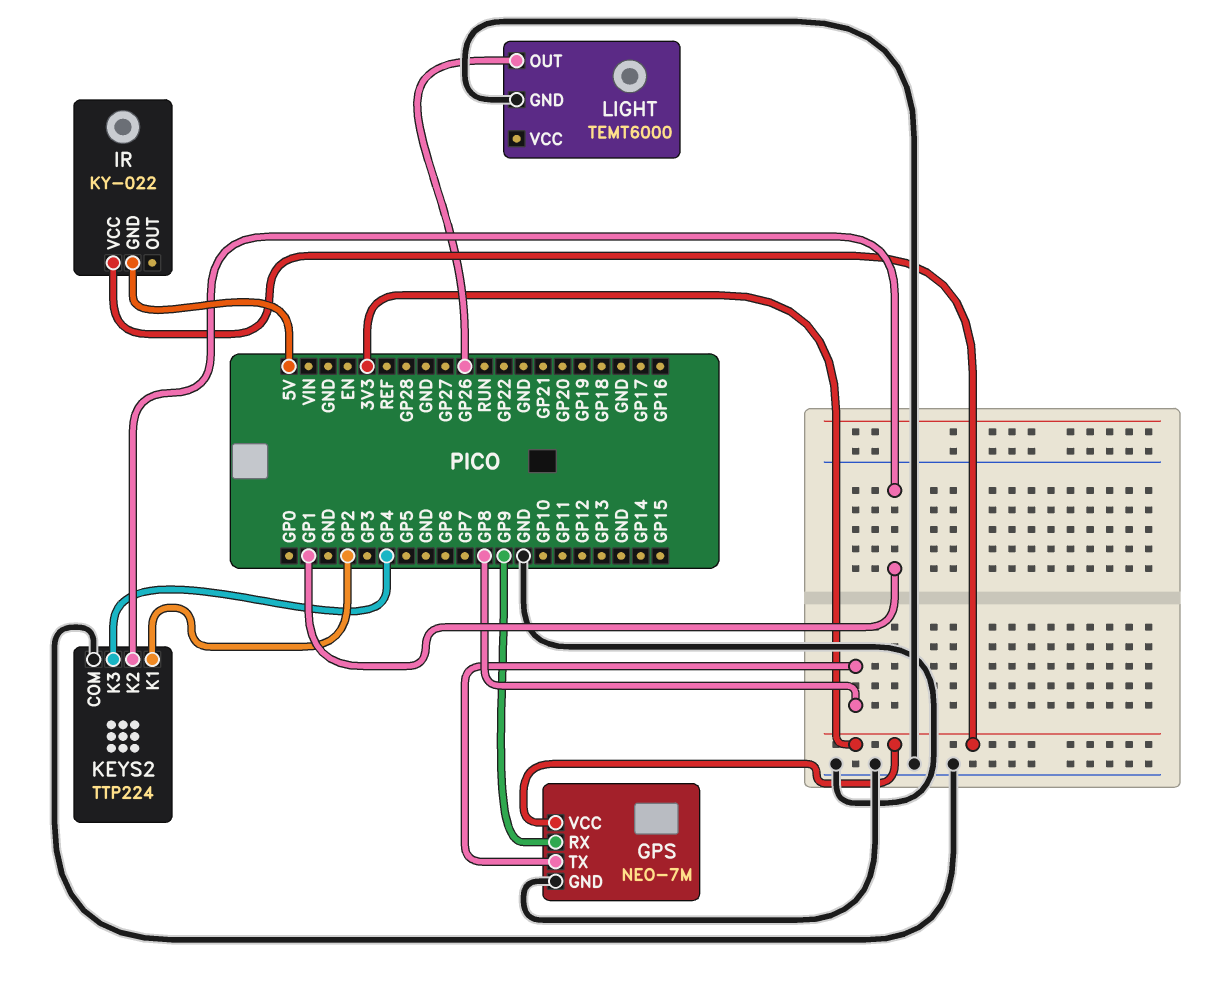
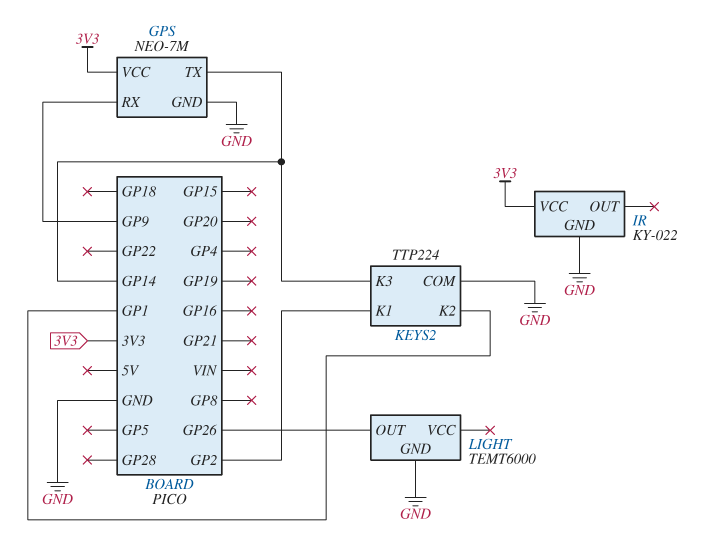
GPS pin TX: GP8 -> GP14
IR pin GND: 5V -> GND
KEYS2 pin K3: GP4 -> GP14

